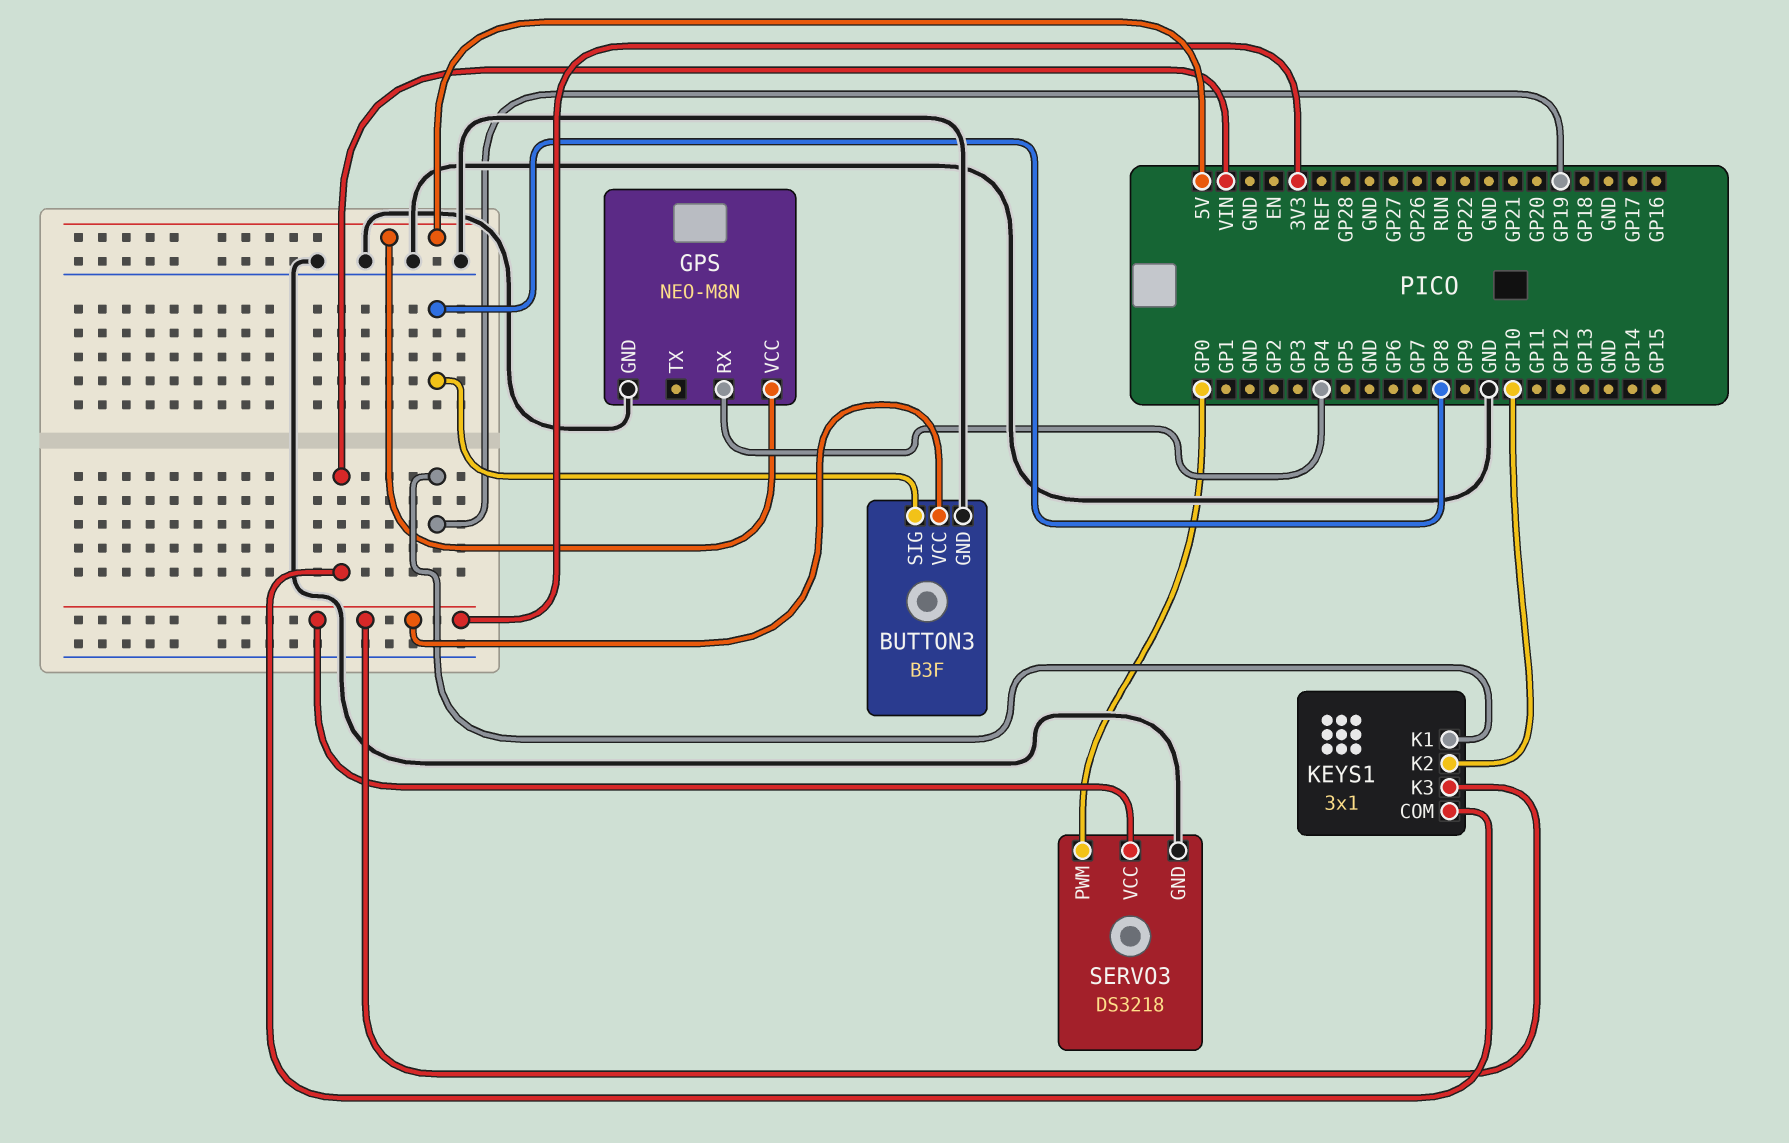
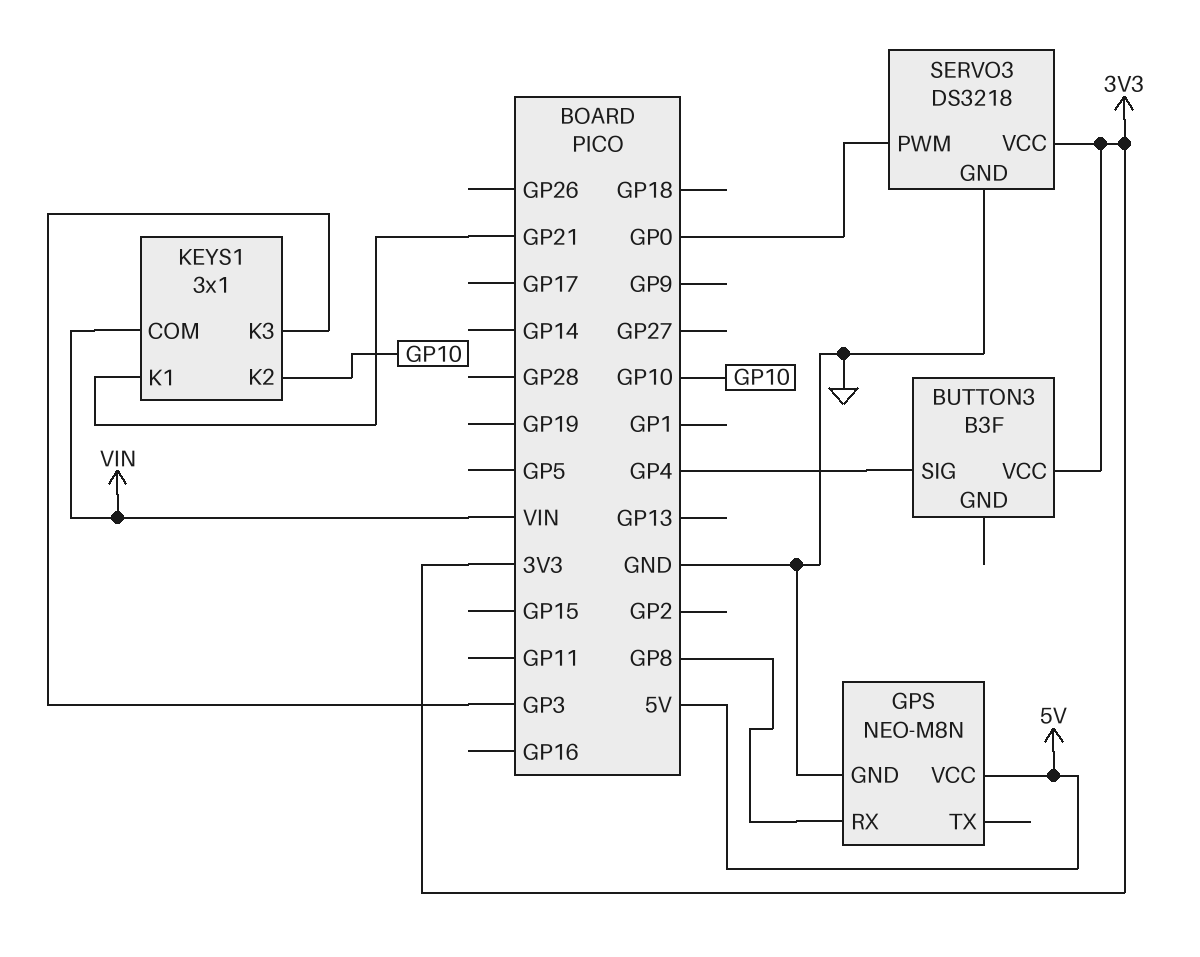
BUTTON3 pin GND: GND -> none
BUTTON3 pin SIG: GP8 -> GP4
GPS pin RX: GP4 -> GP8
KEYS1 pin K1: GP19 -> GP21
KEYS1 pin K3: 3V3 -> GP3

